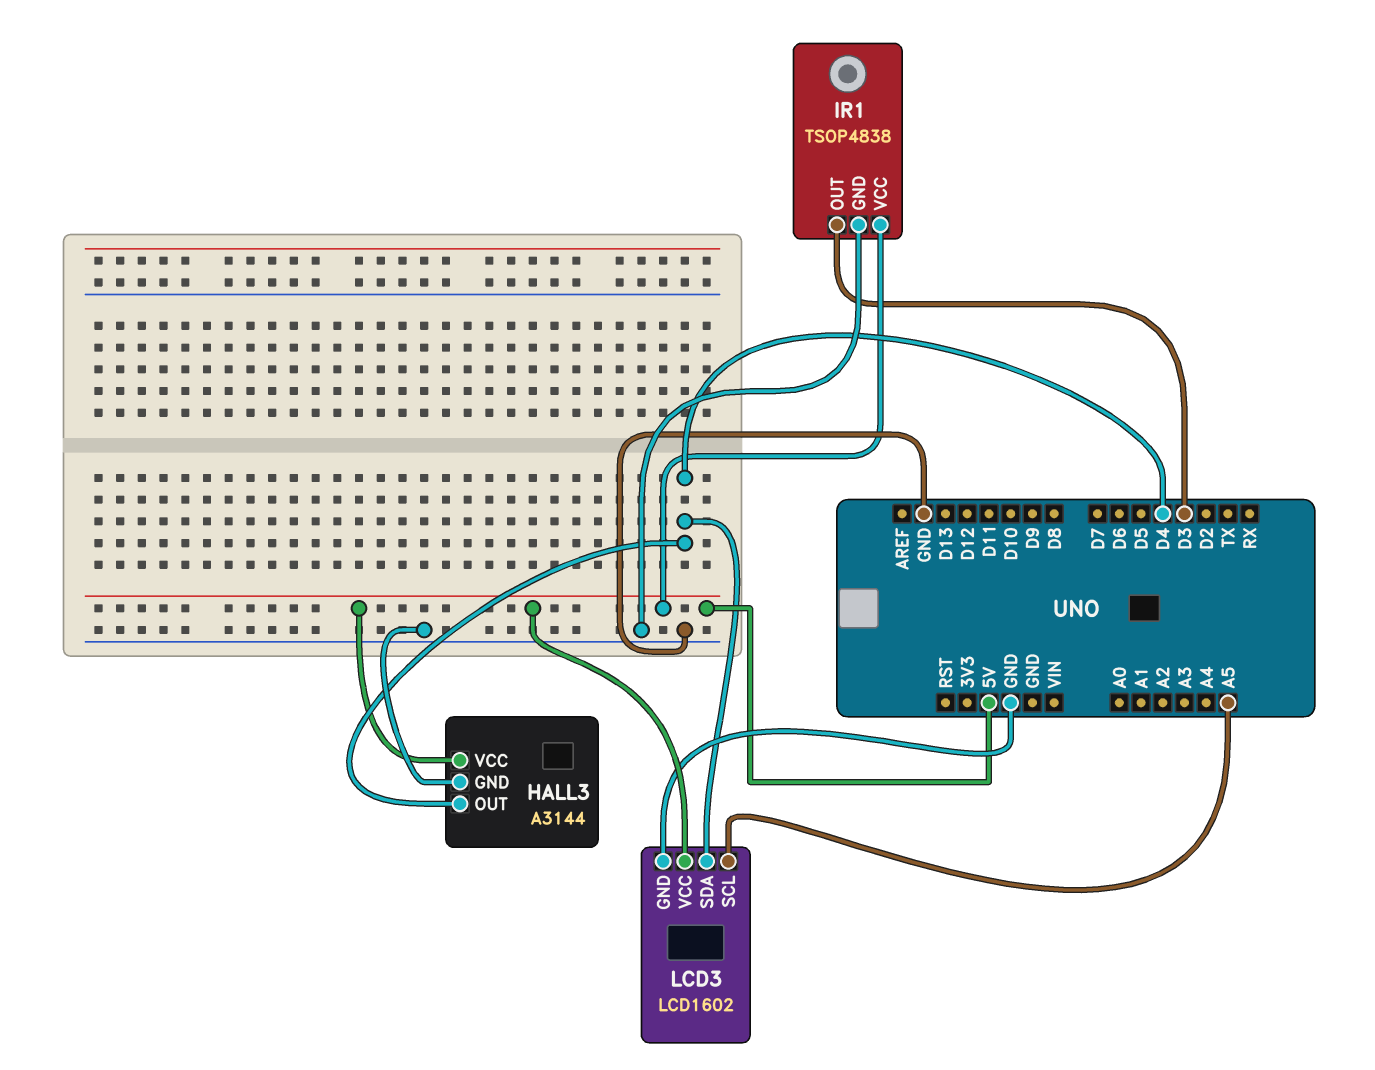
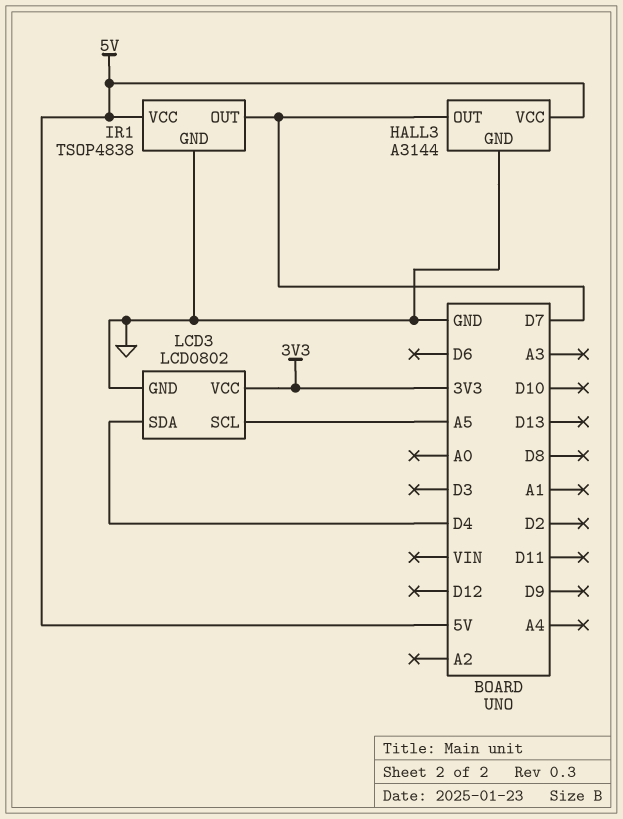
HALL3 pin OUT: D4 -> D7
IR1 pin OUT: D3 -> D7
LCD3: LCD1602 -> LCD0802
LCD3 pin VCC: 5V -> 3V3

